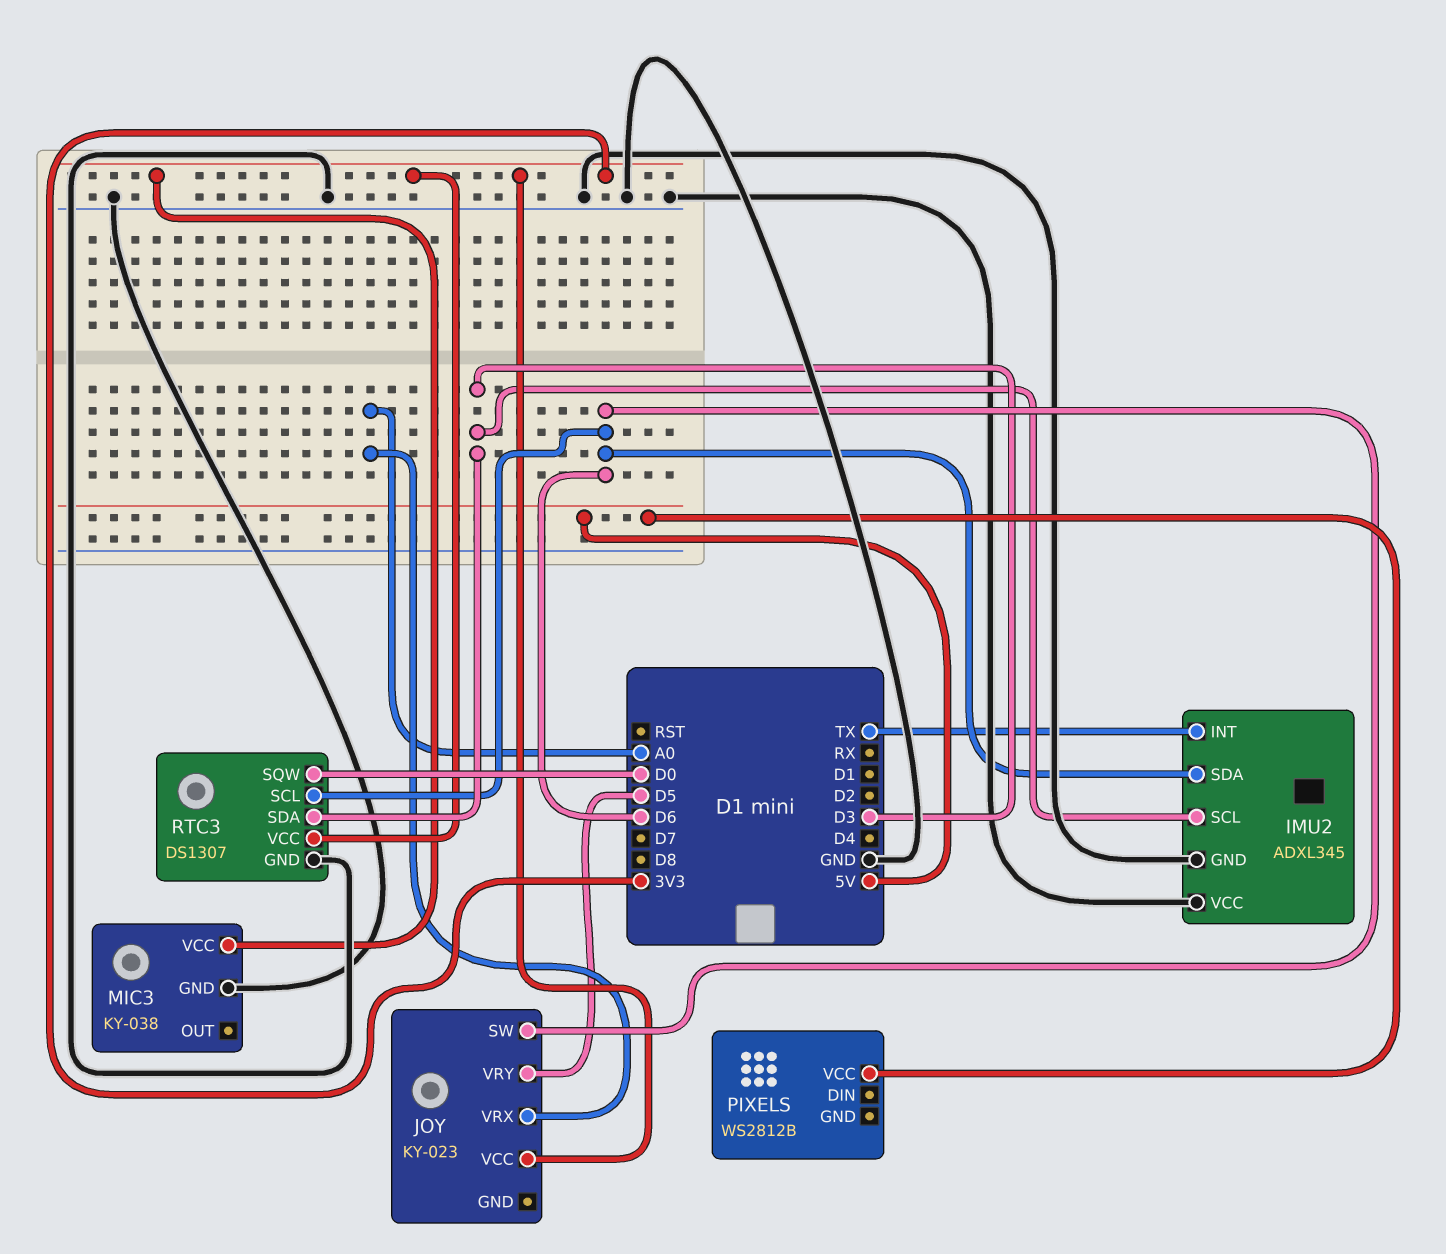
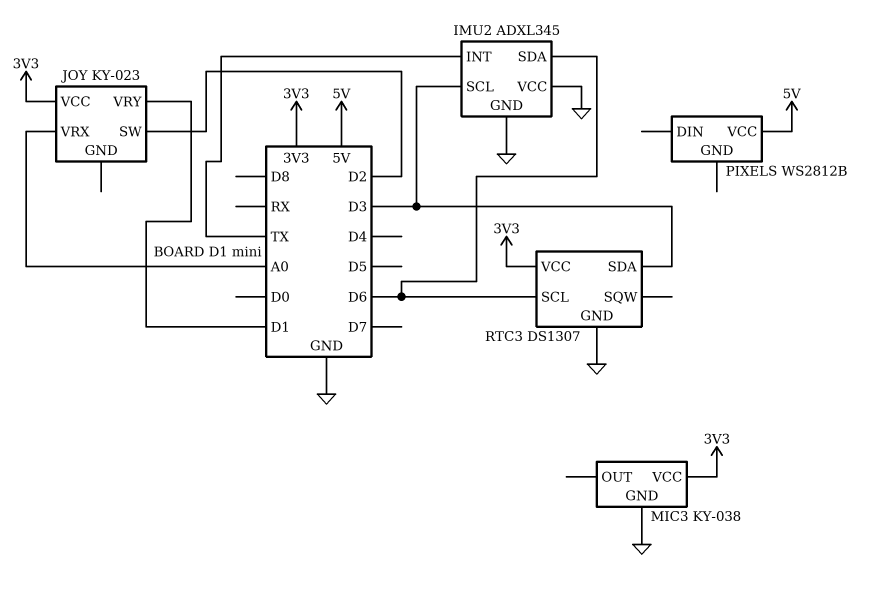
JOY pin SW: D6 -> D2
JOY pin VRY: D5 -> D1
RTC3 pin SQW: D0 -> none

